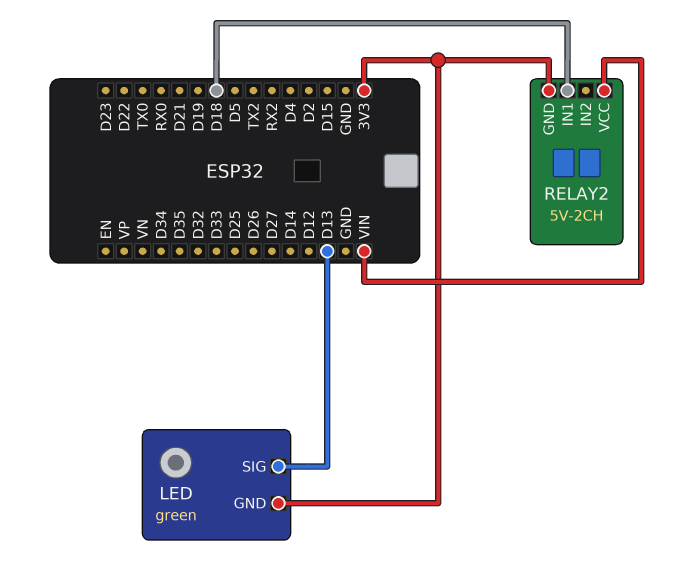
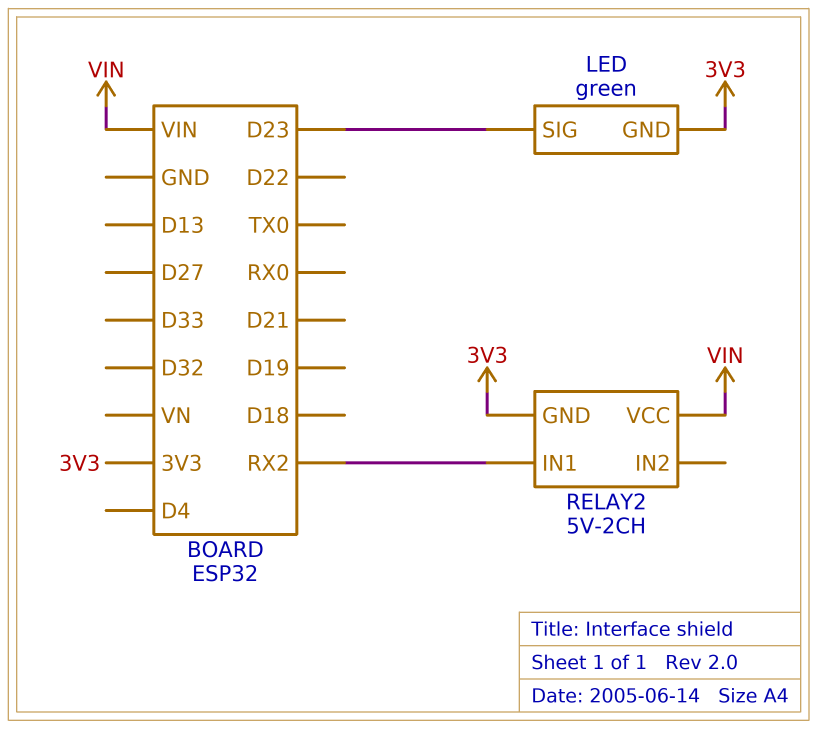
LED pin SIG: D13 -> D23
RELAY2 pin IN1: D18 -> RX2

